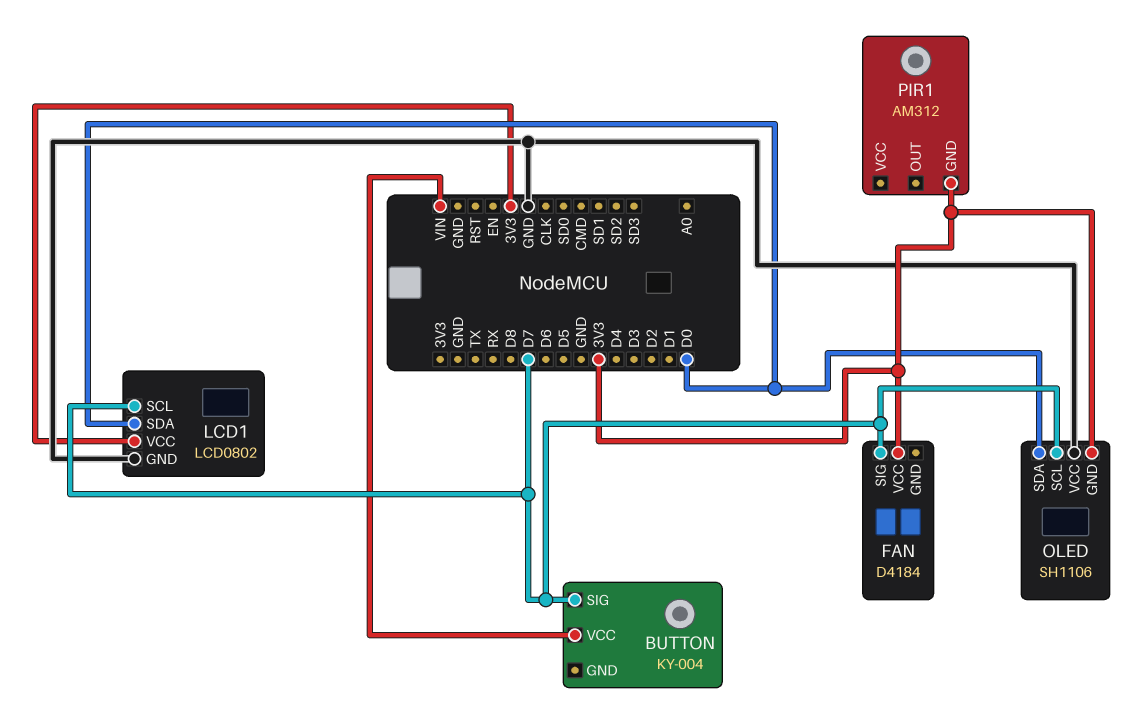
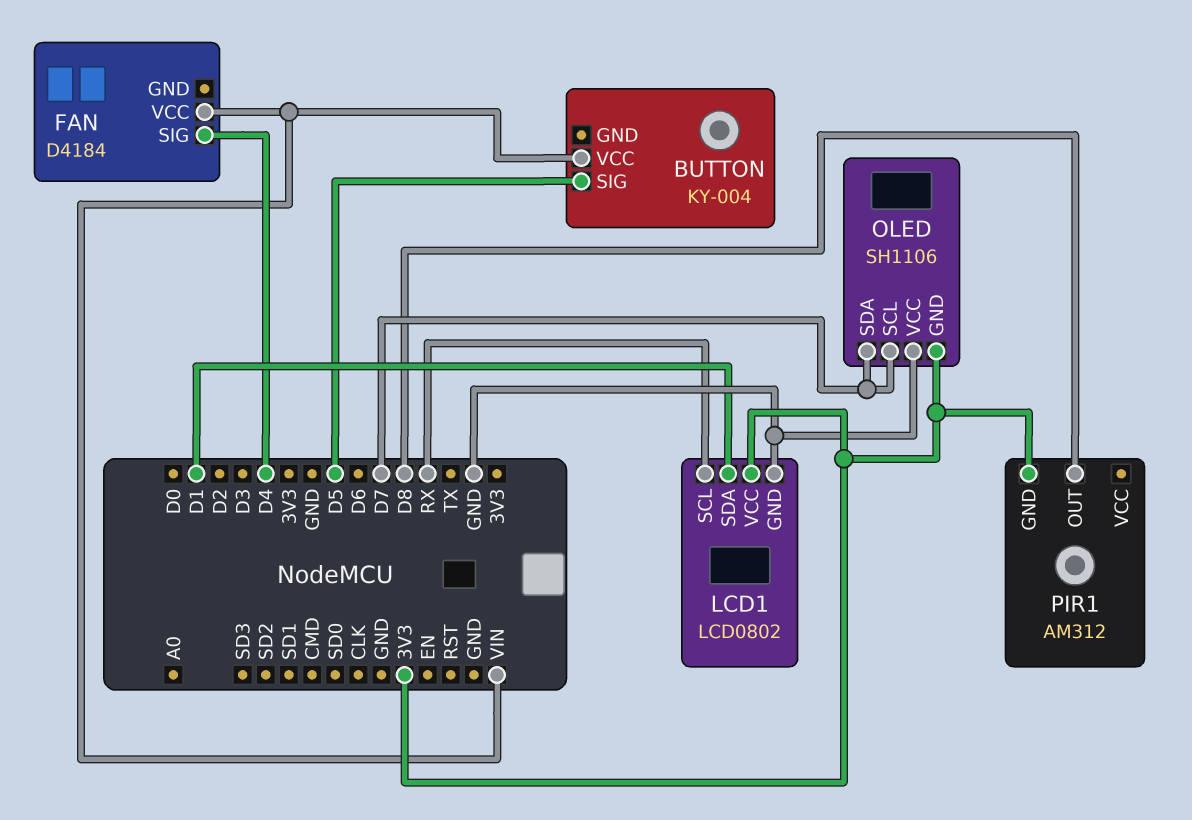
BUTTON pin SIG: D7 -> D5
FAN pin SIG: D7 -> D4
FAN pin VCC: 3V3 -> VIN
LCD1 pin SCL: D7 -> RX
LCD1 pin SDA: D0 -> D1
OLED pin SDA: D0 -> D7
PIR1 pin OUT: none -> D8

